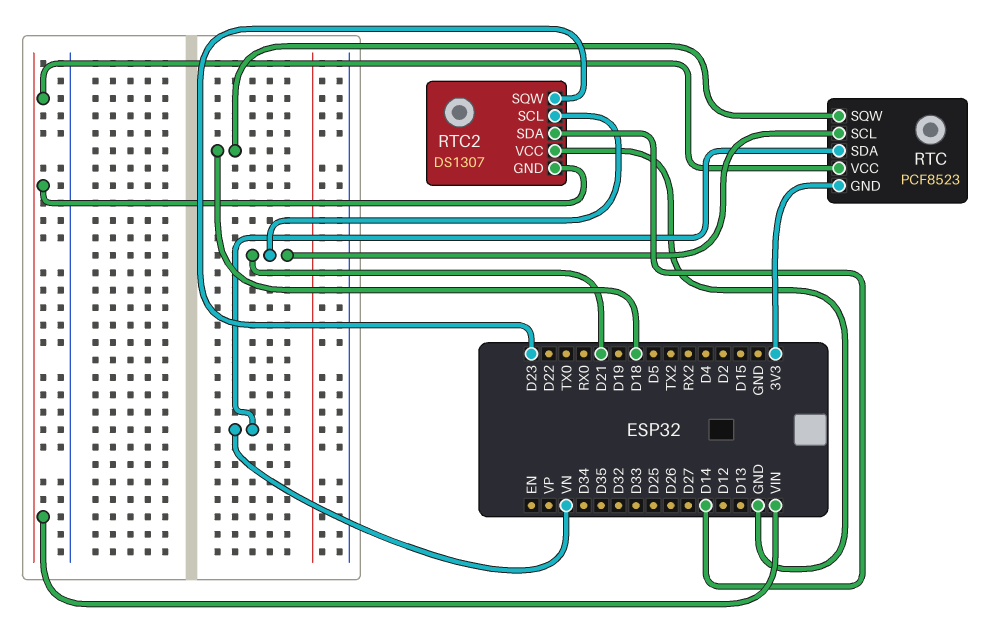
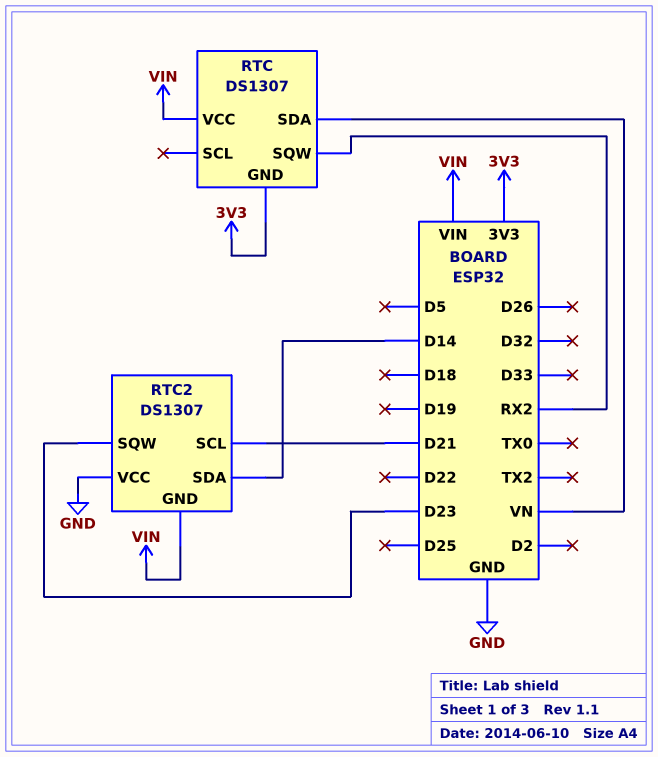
RTC: PCF8523 -> DS1307
RTC pin SCL: D21 -> none
RTC pin SQW: D18 -> RX2

